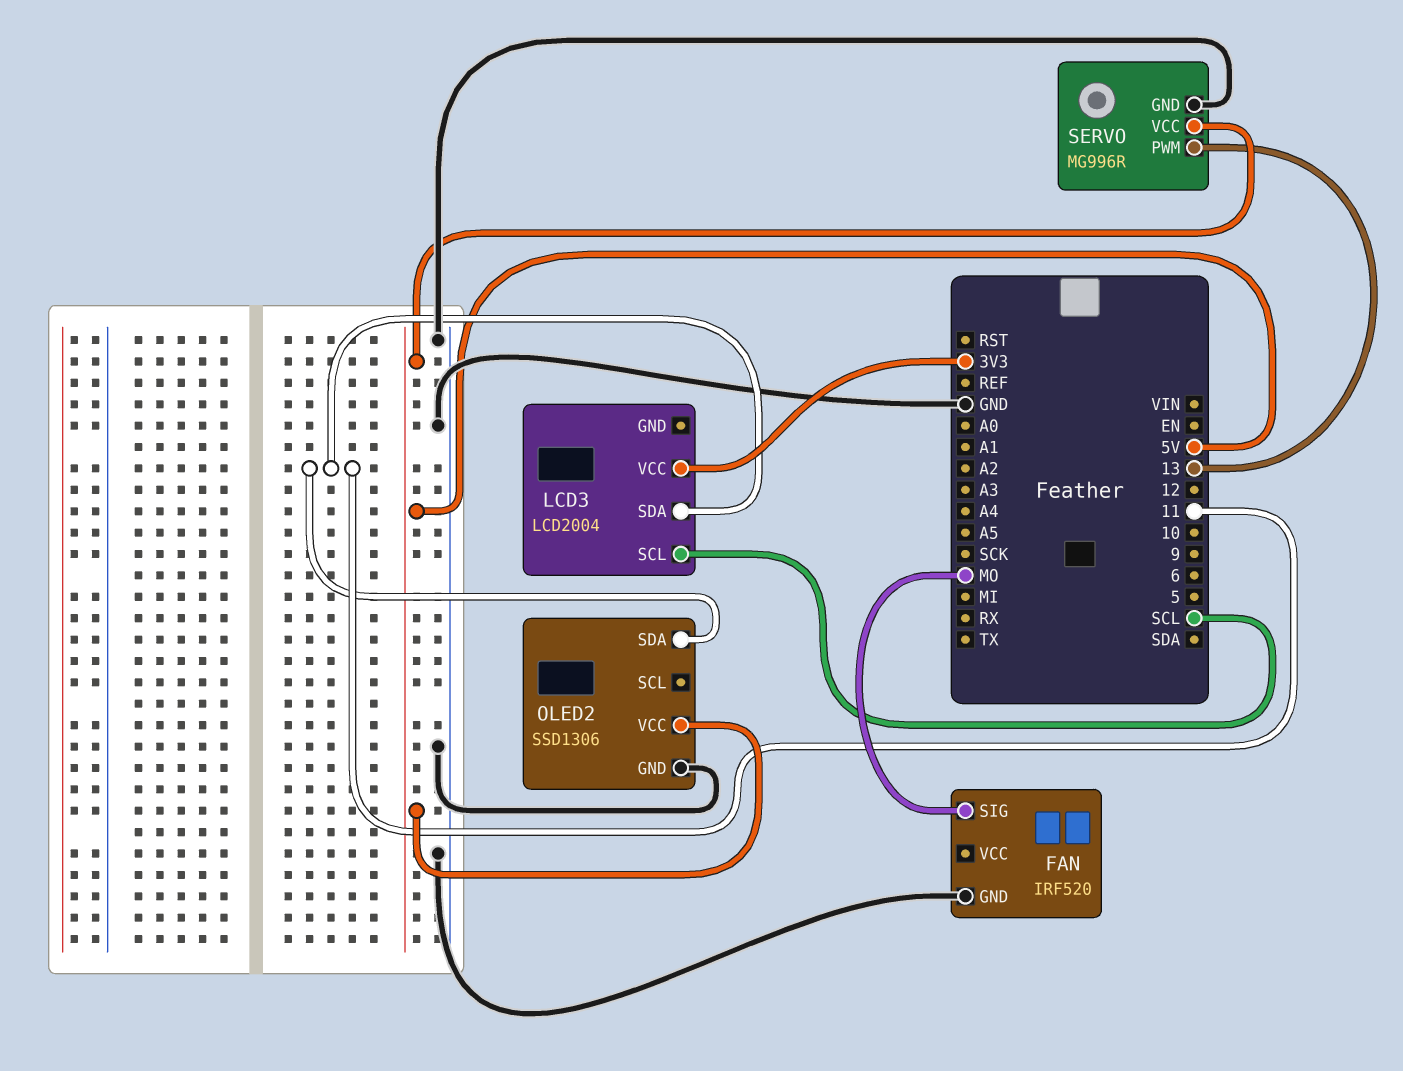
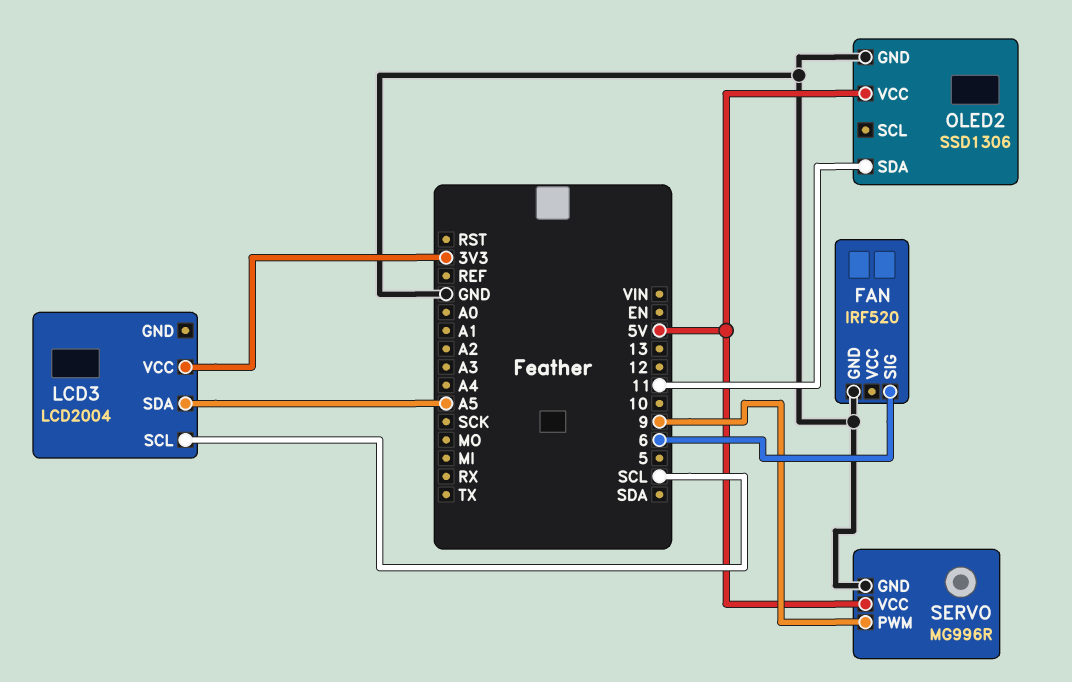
FAN pin SIG: MO -> 6
LCD3 pin SDA: 11 -> A5
SERVO pin PWM: 13 -> 9

